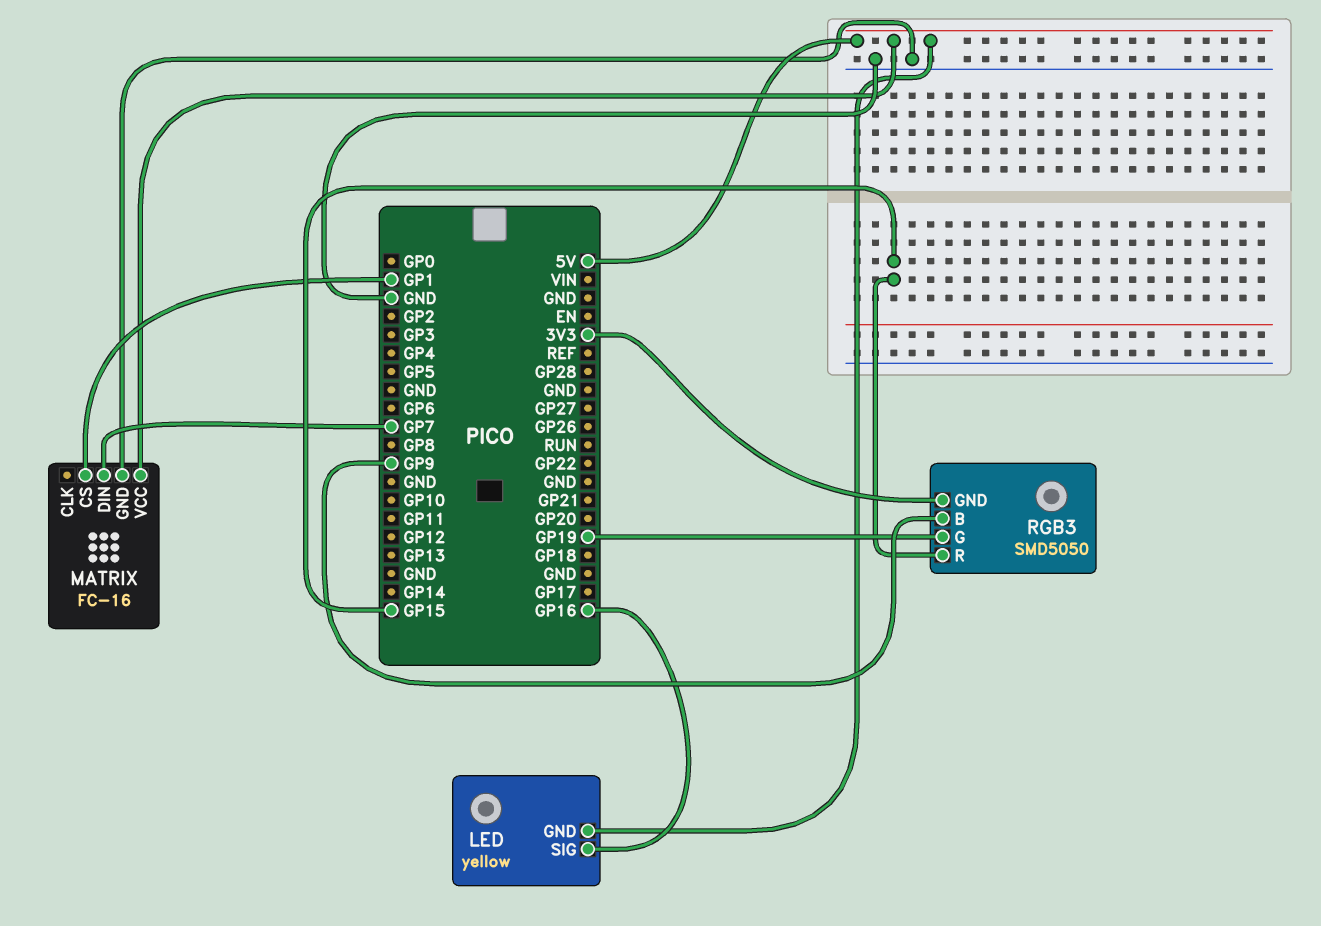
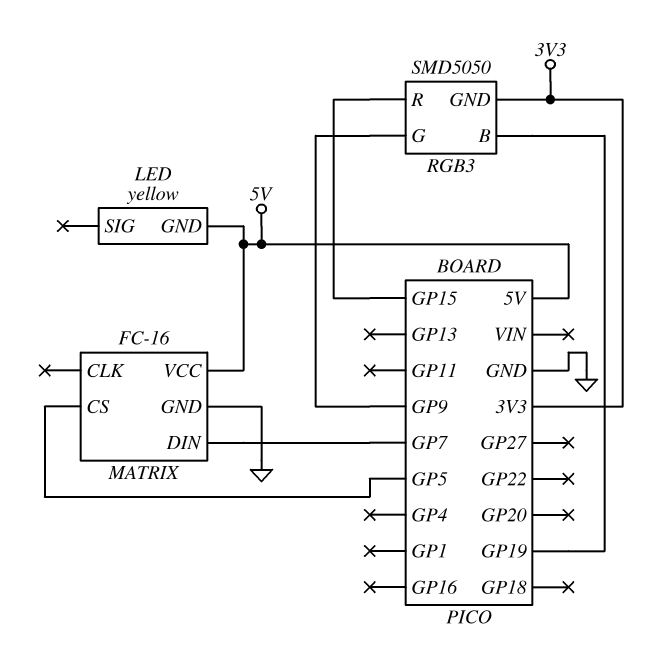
LED pin SIG: GP16 -> none
MATRIX pin CS: GP1 -> GP5
RGB3 pin B: GP9 -> GP19
RGB3 pin G: GP19 -> GP9

